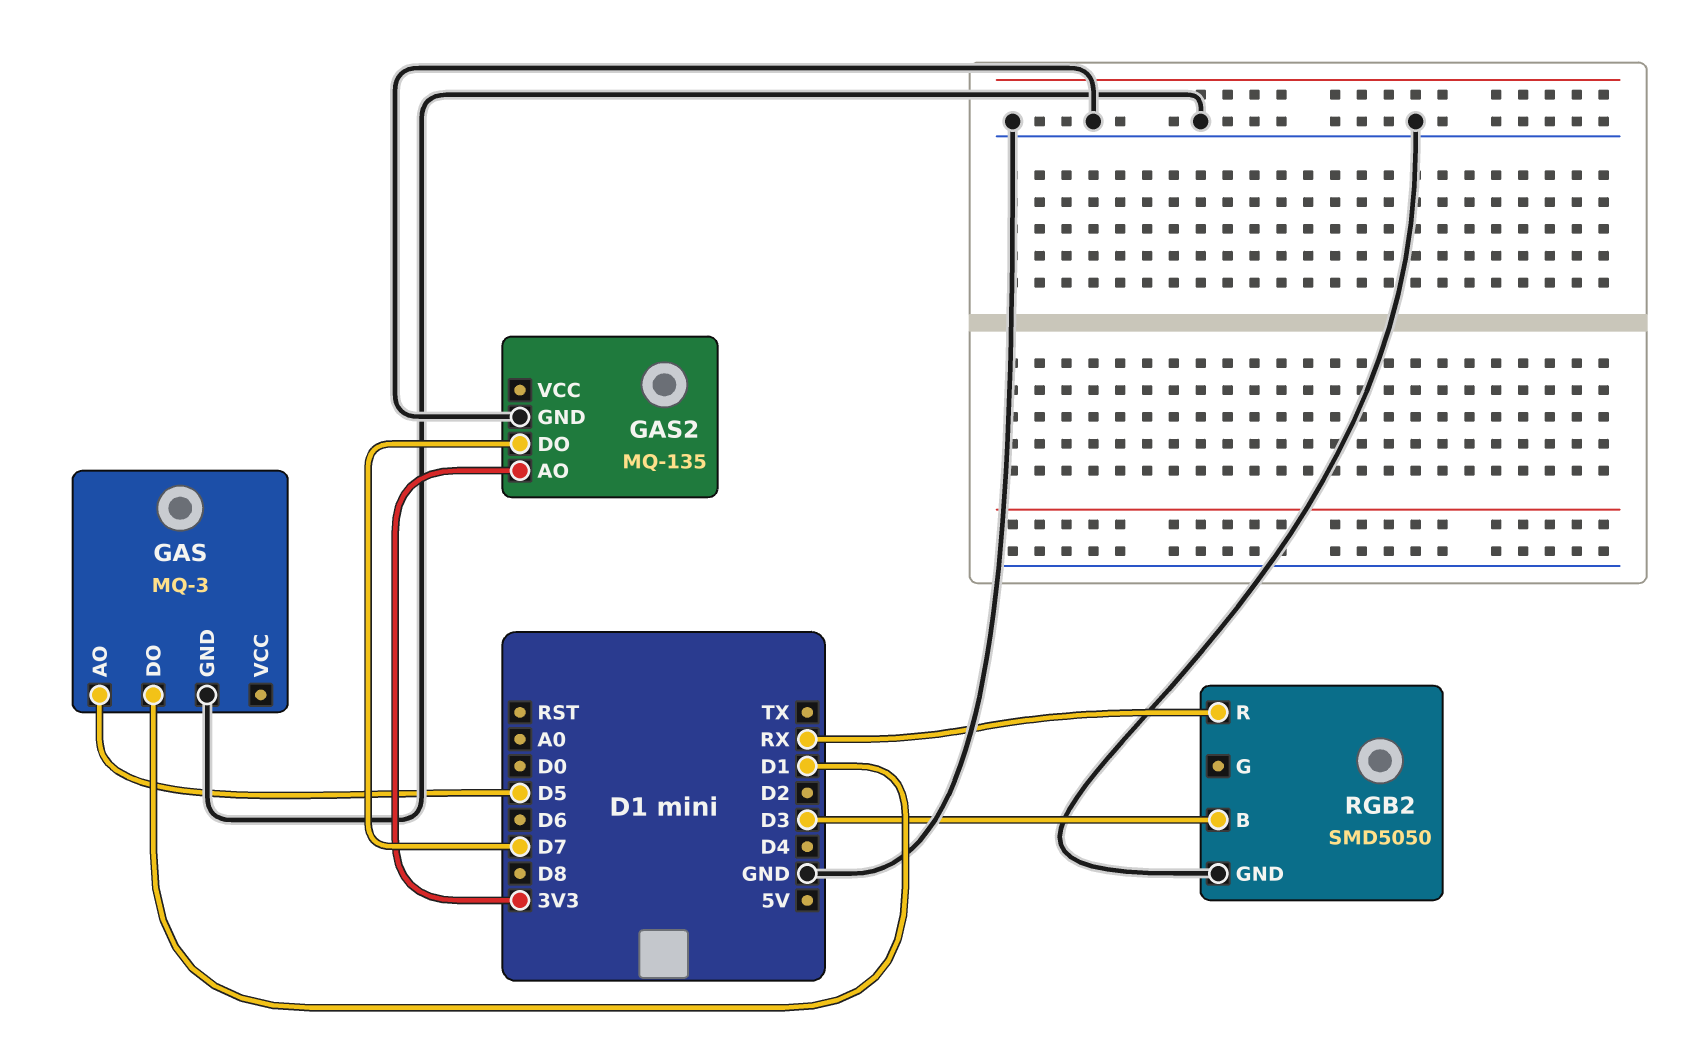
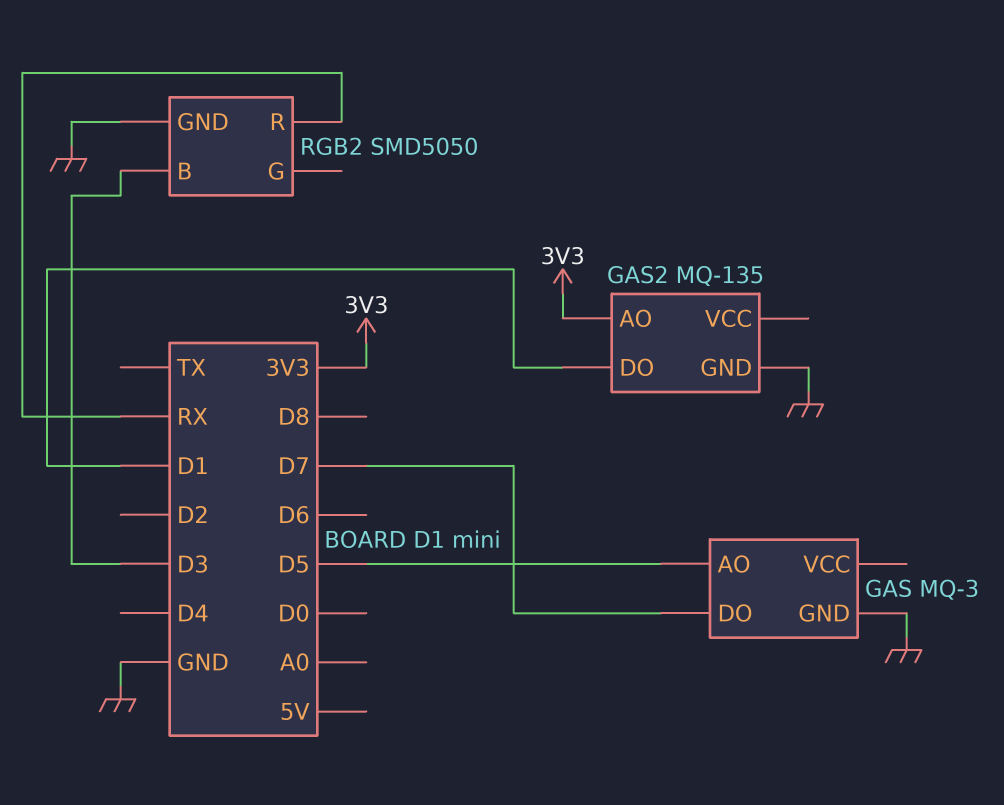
GAS pin DO: D1 -> D7
GAS2 pin DO: D7 -> D1

